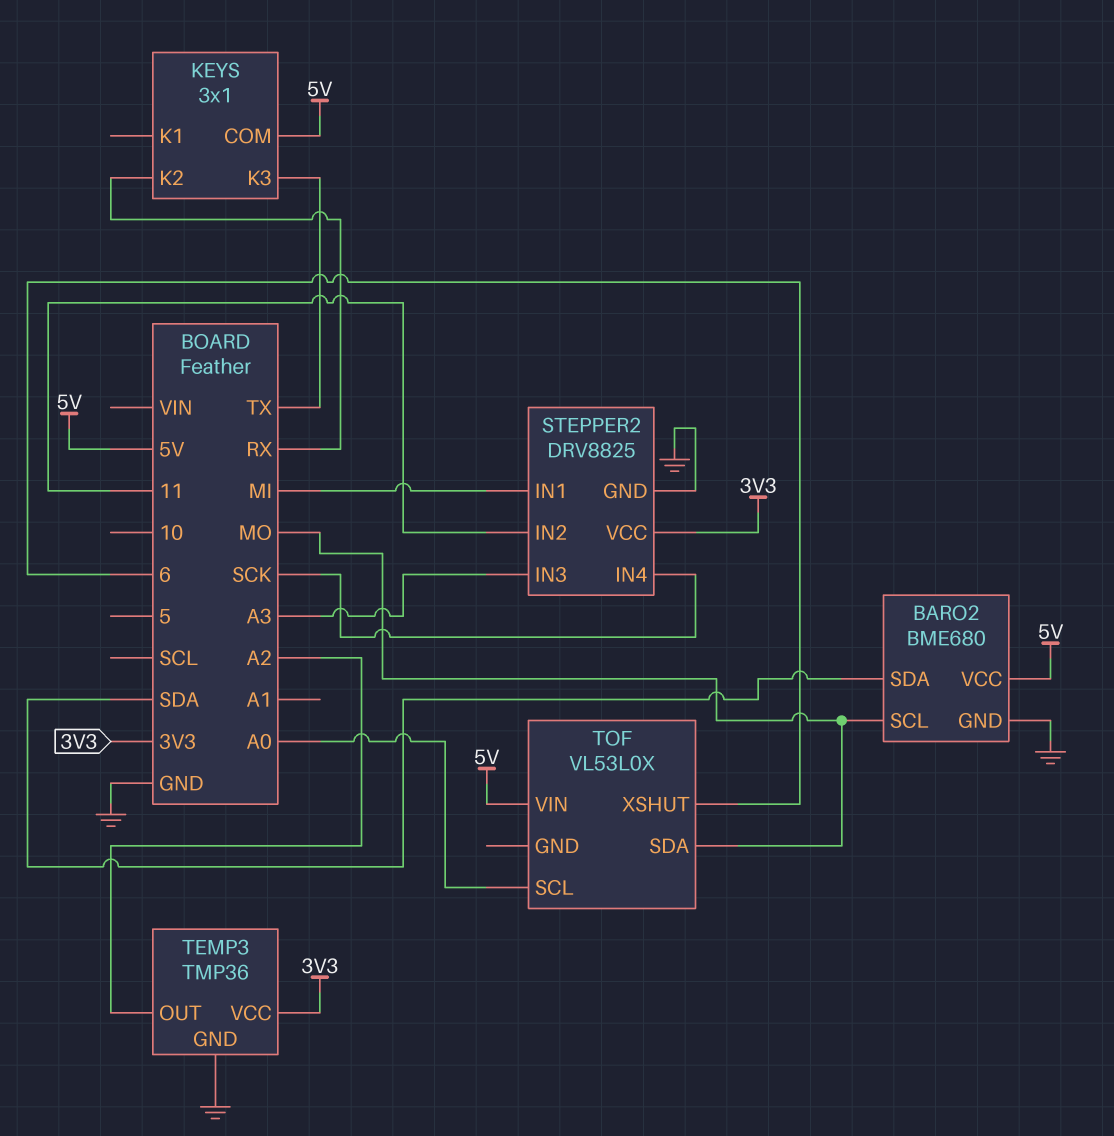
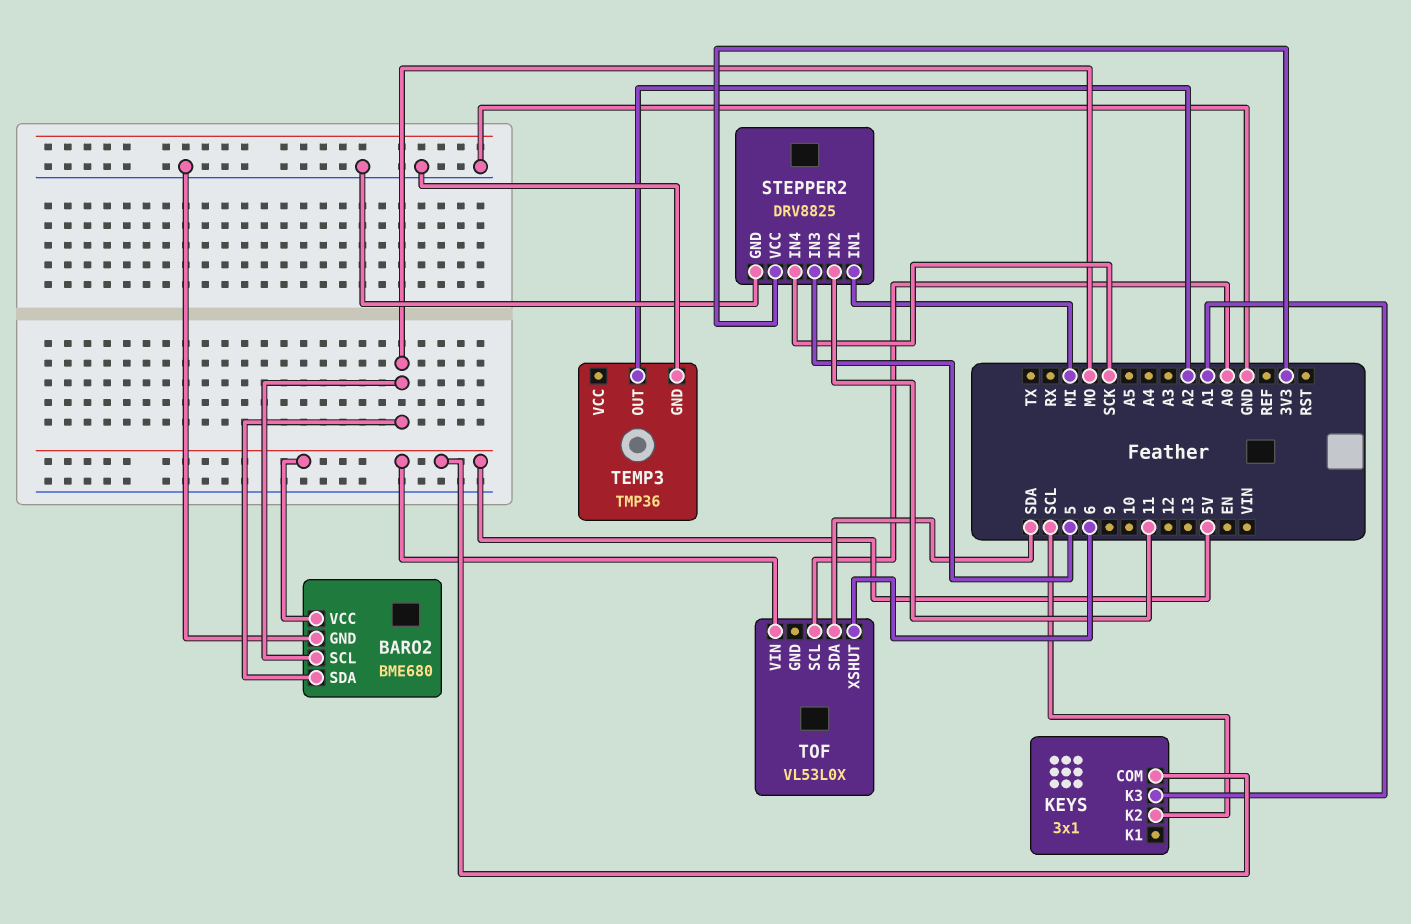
BARO2 pin SDA: SDA -> MO
KEYS pin K2: RX -> SCL
KEYS pin K3: TX -> A1
STEPPER2 pin IN3: A3 -> 5
TEMP3 pin VCC: 3V3 -> none
TOF pin SDA: MO -> SDA

